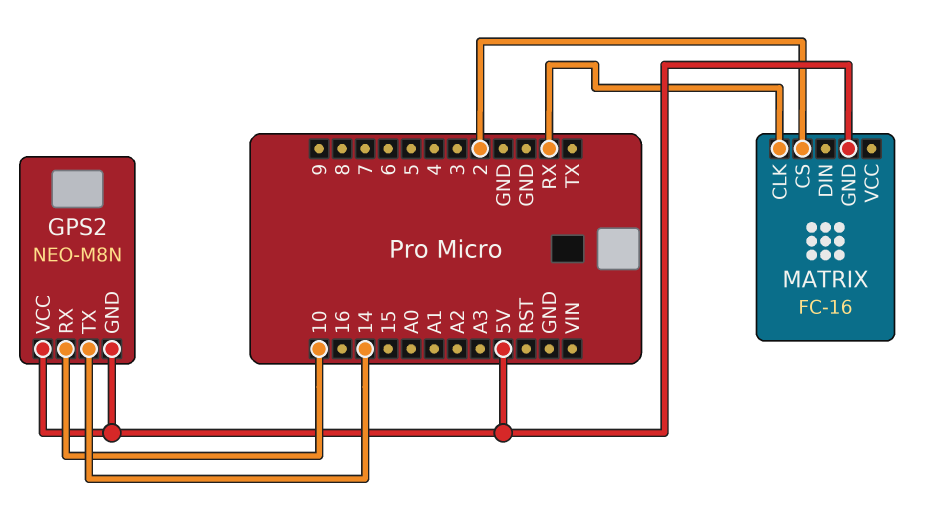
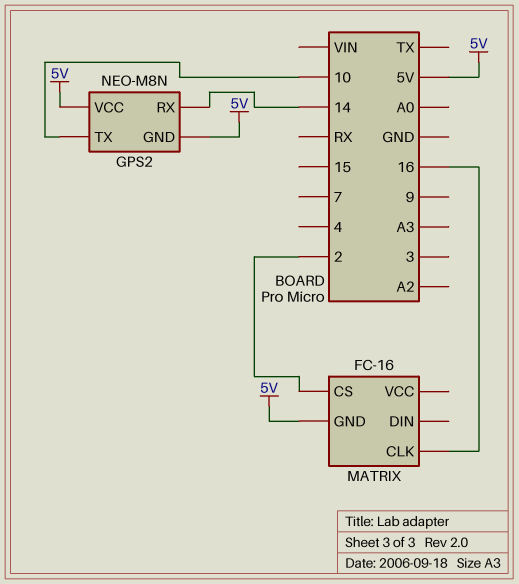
GPS2 pin RX: 10 -> 14
GPS2 pin TX: 14 -> 10
MATRIX pin CLK: RX -> 16

